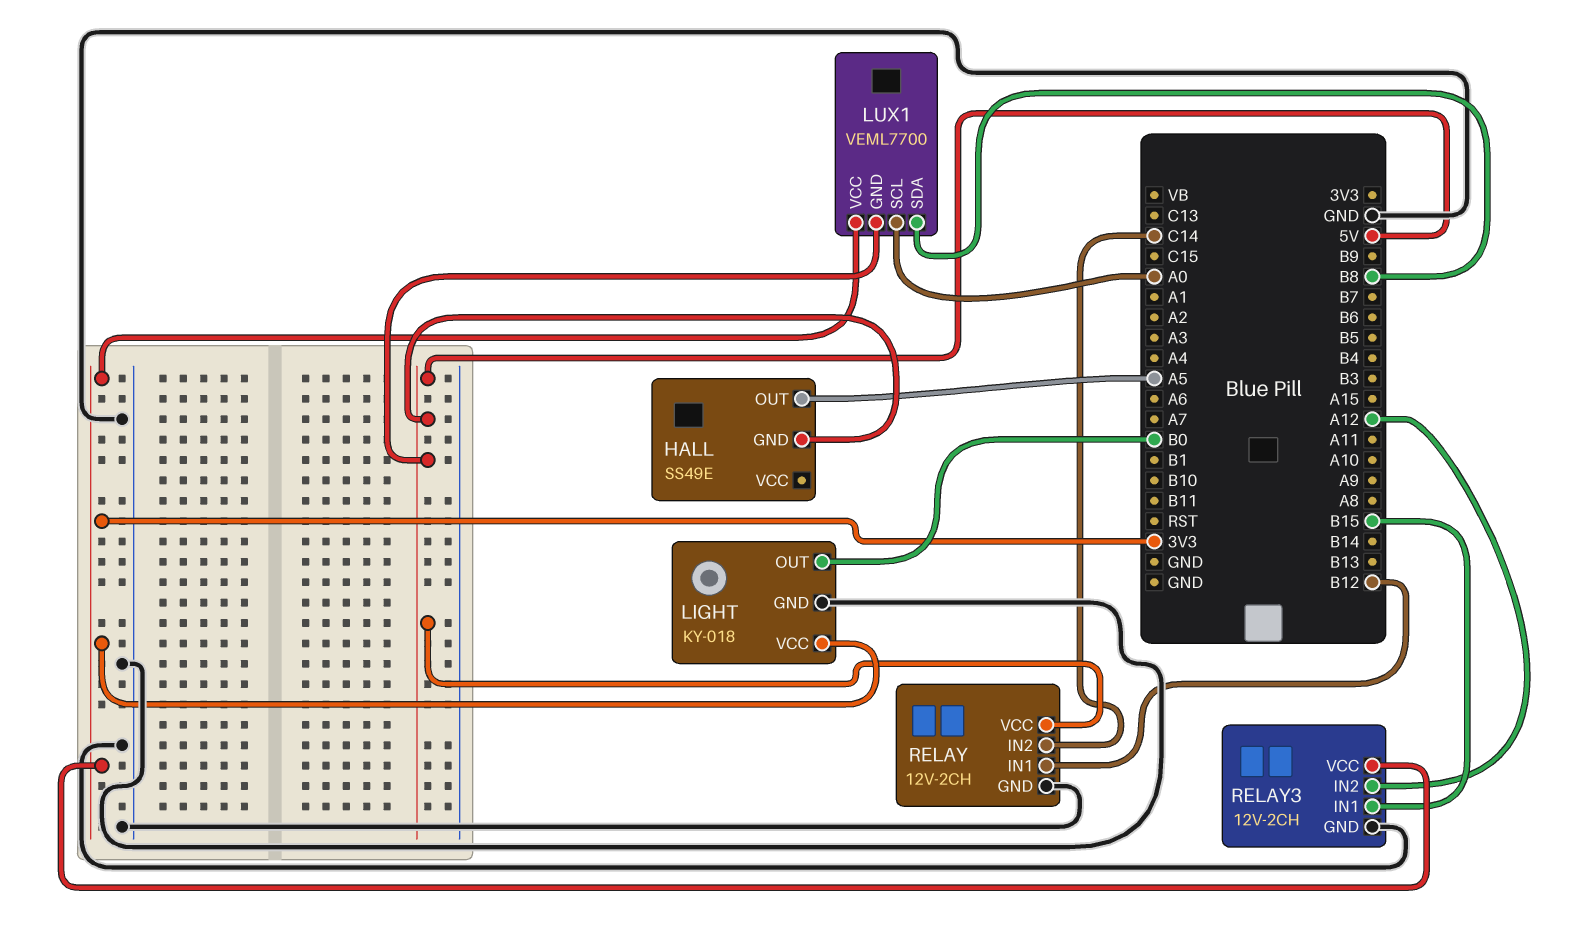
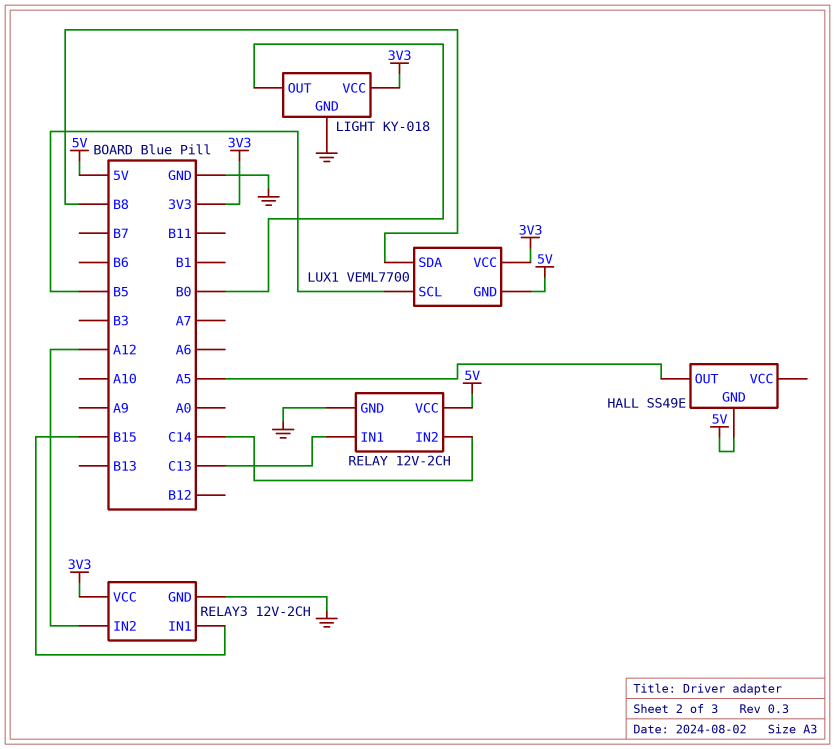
LUX1 pin SCL: A0 -> B5
RELAY pin IN1: B12 -> C13

